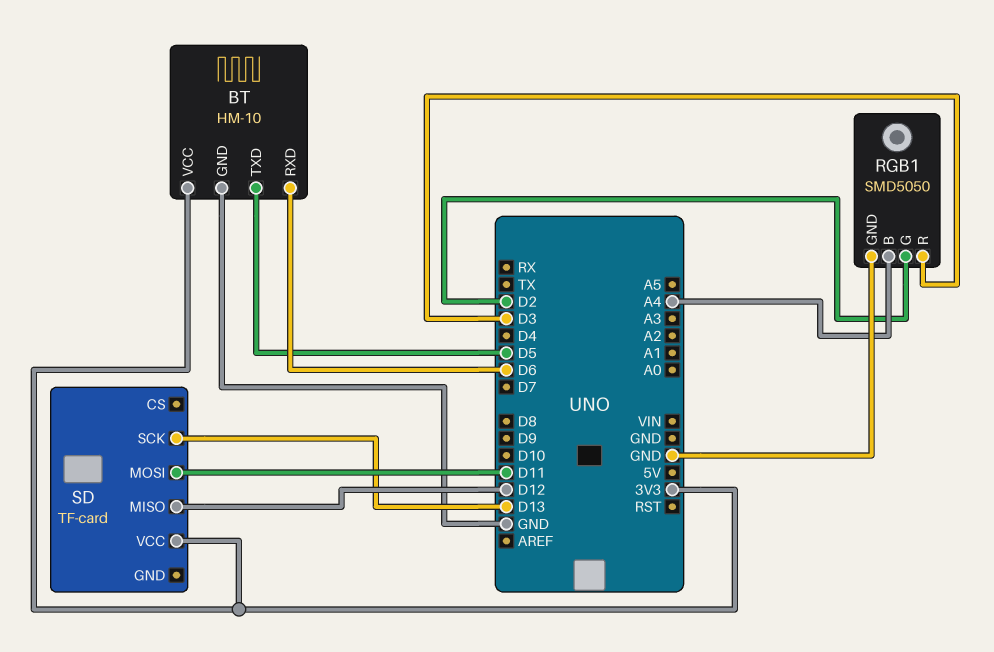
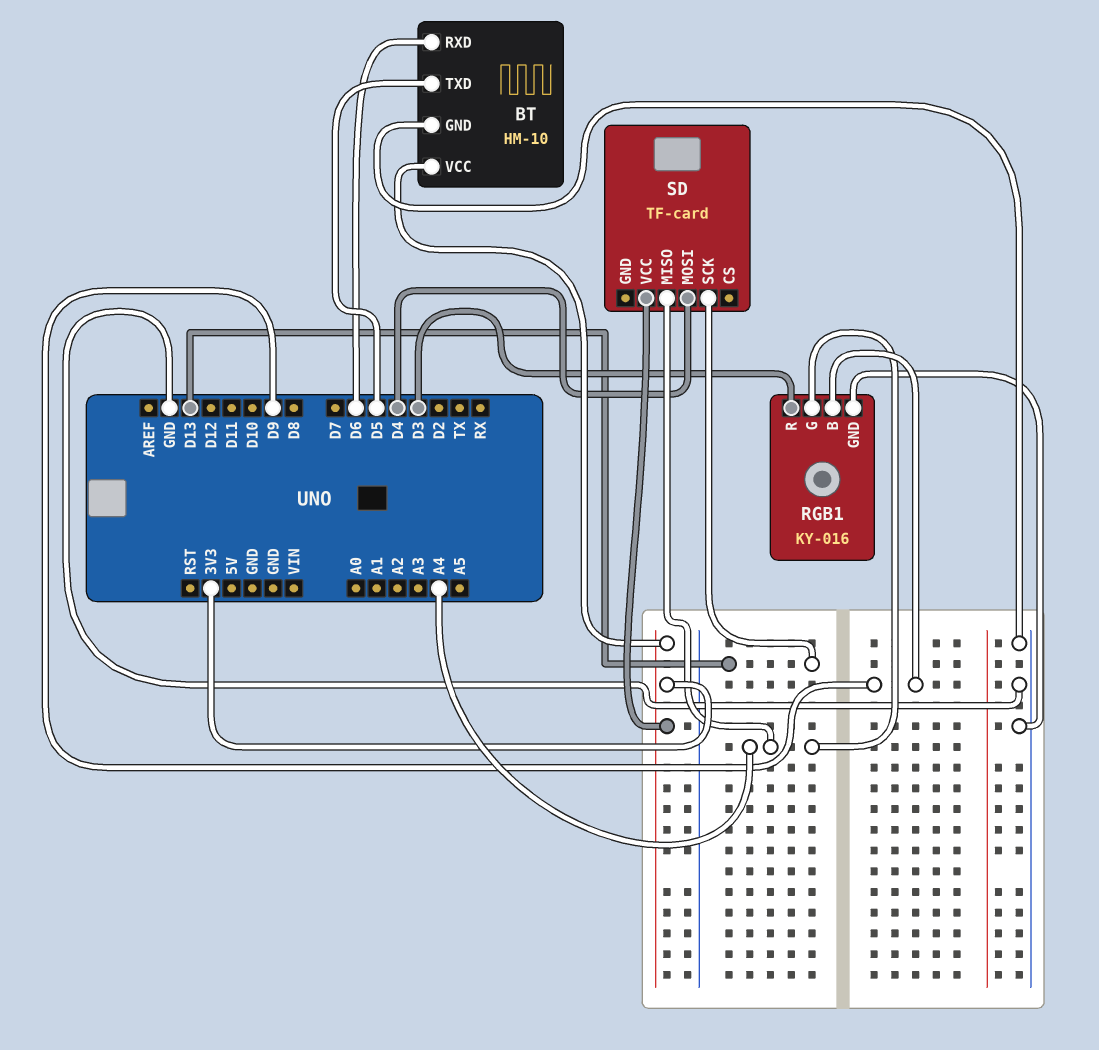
RGB1: SMD5050 -> KY-016
RGB1 pin B: A4 -> D9
RGB1 pin G: D2 -> A4
SD pin MISO: D12 -> A4
SD pin MOSI: D11 -> D4

